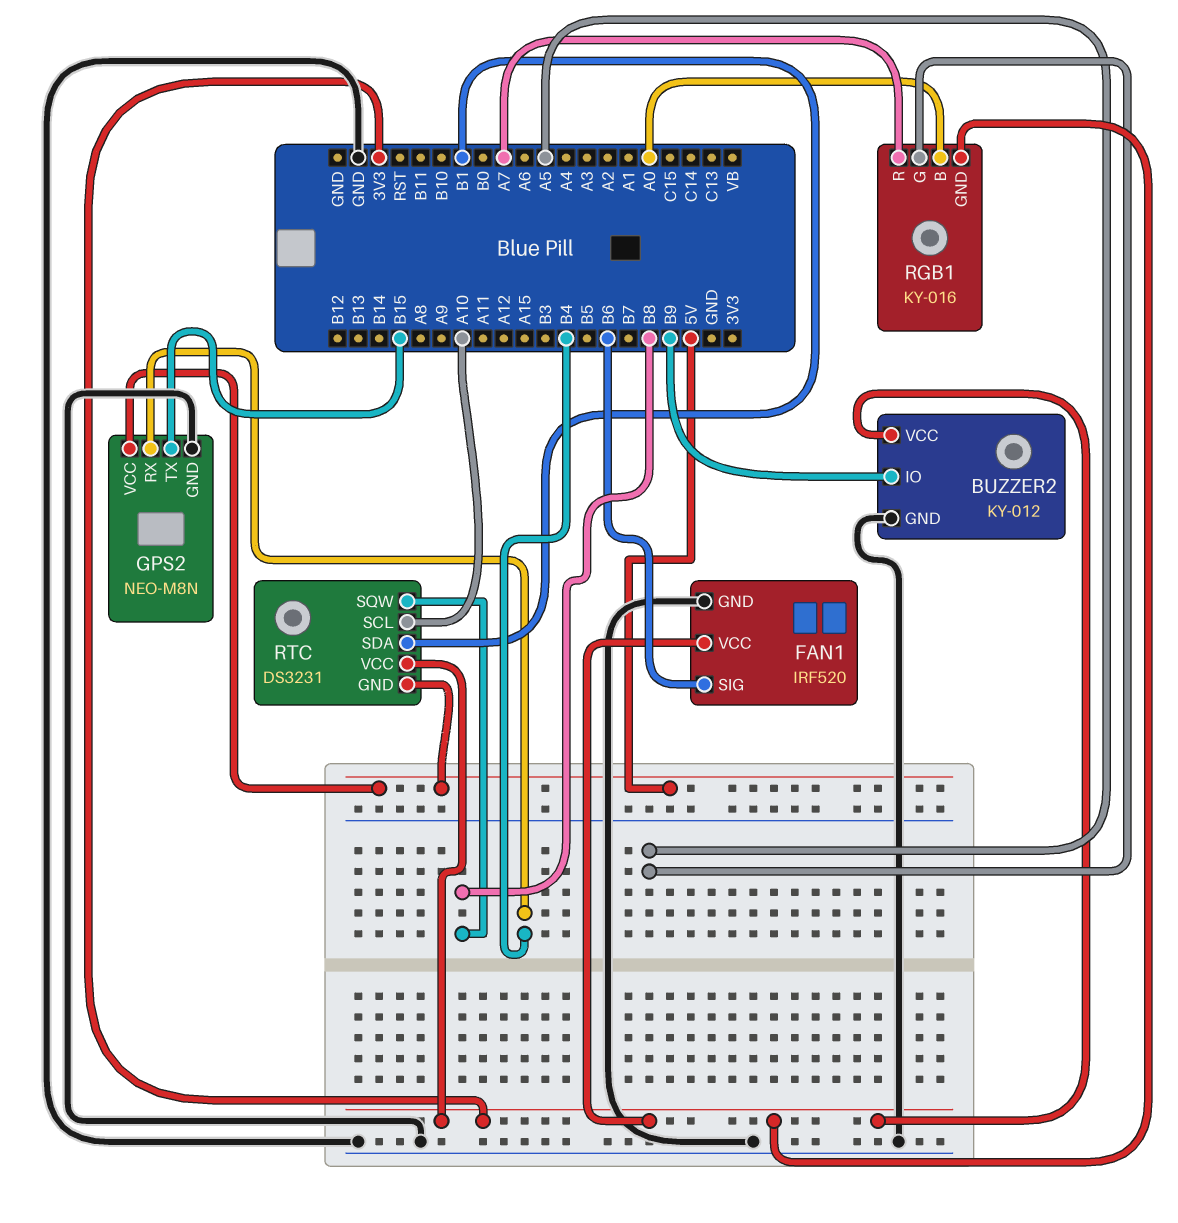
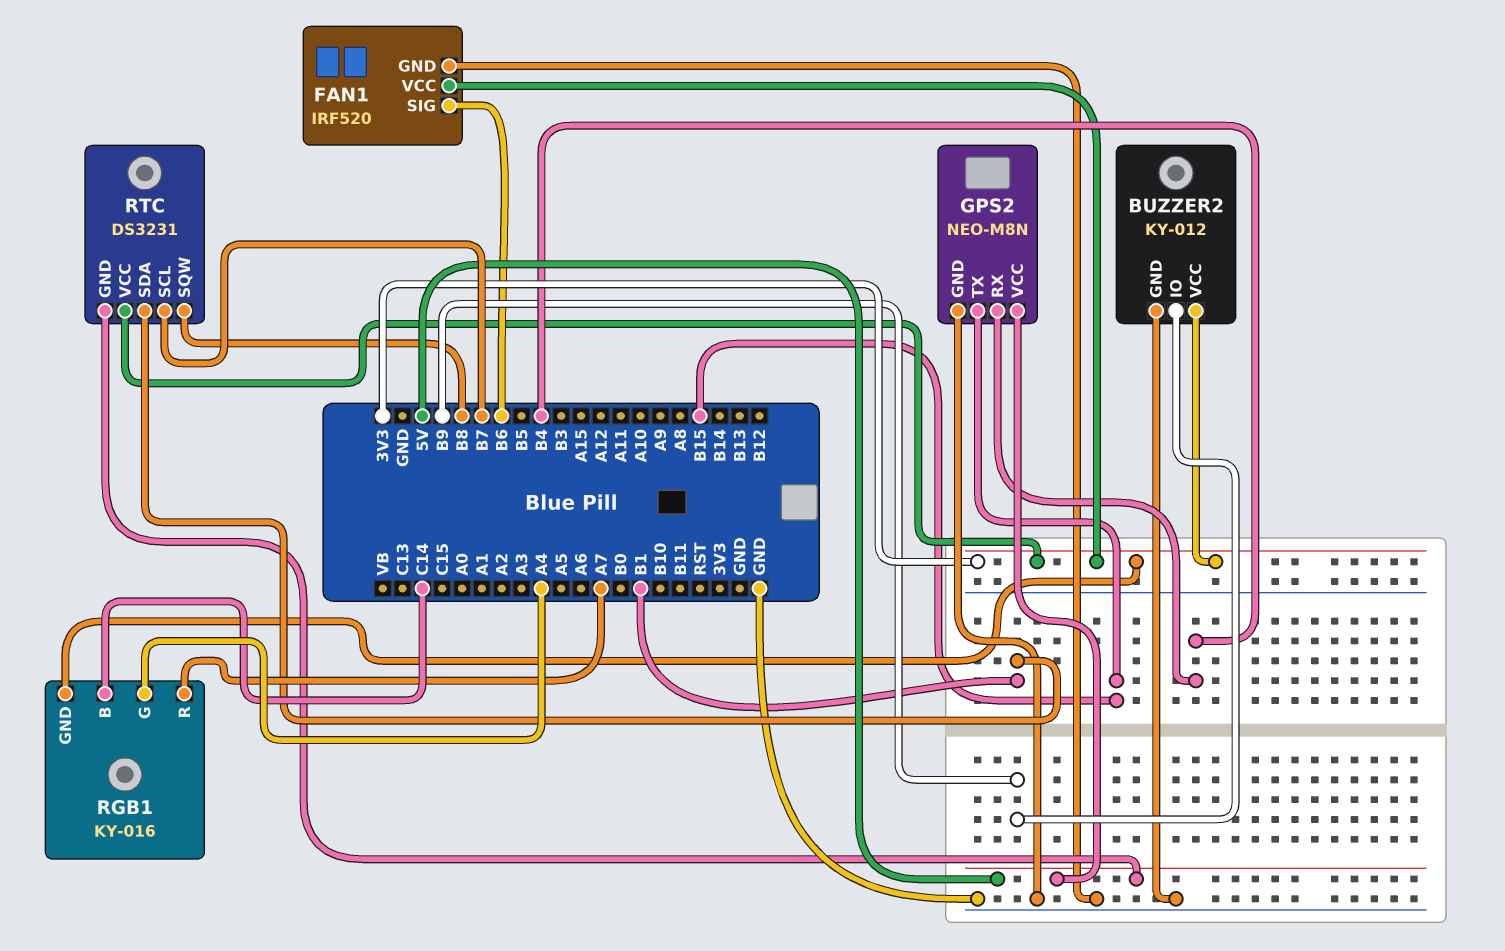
RGB1 pin B: A0 -> C14
RGB1 pin G: A5 -> A4
RTC pin SCL: A10 -> B7

